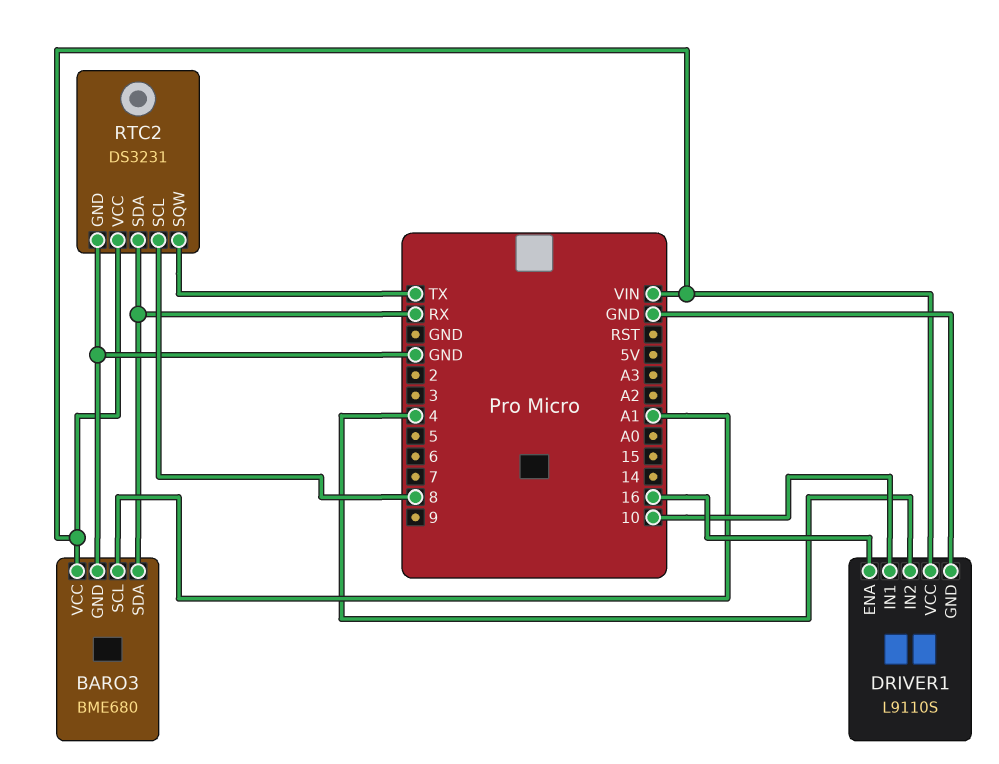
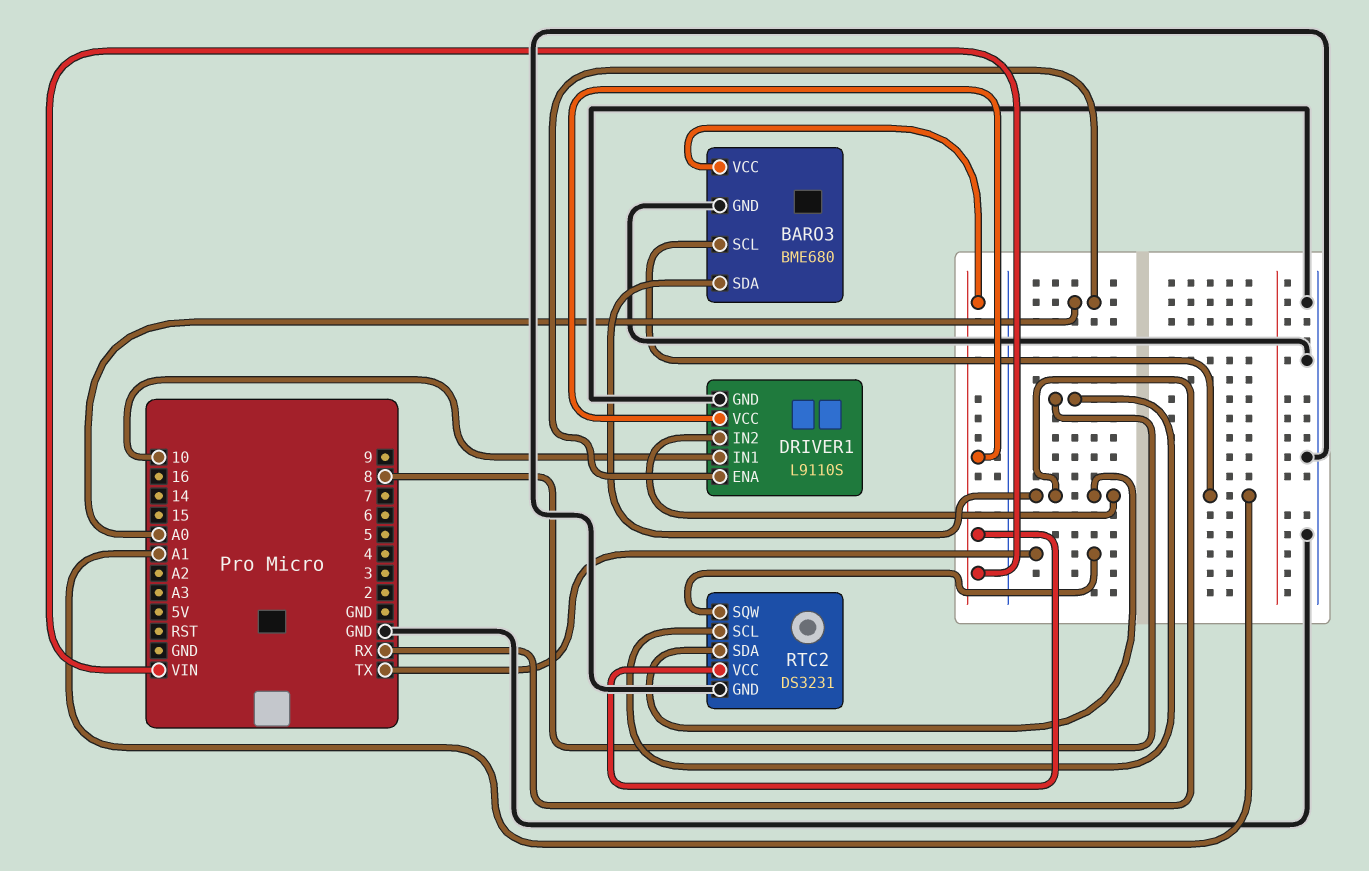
DRIVER1 pin ENA: 16 -> A0
DRIVER1 pin IN2: 4 -> RX

